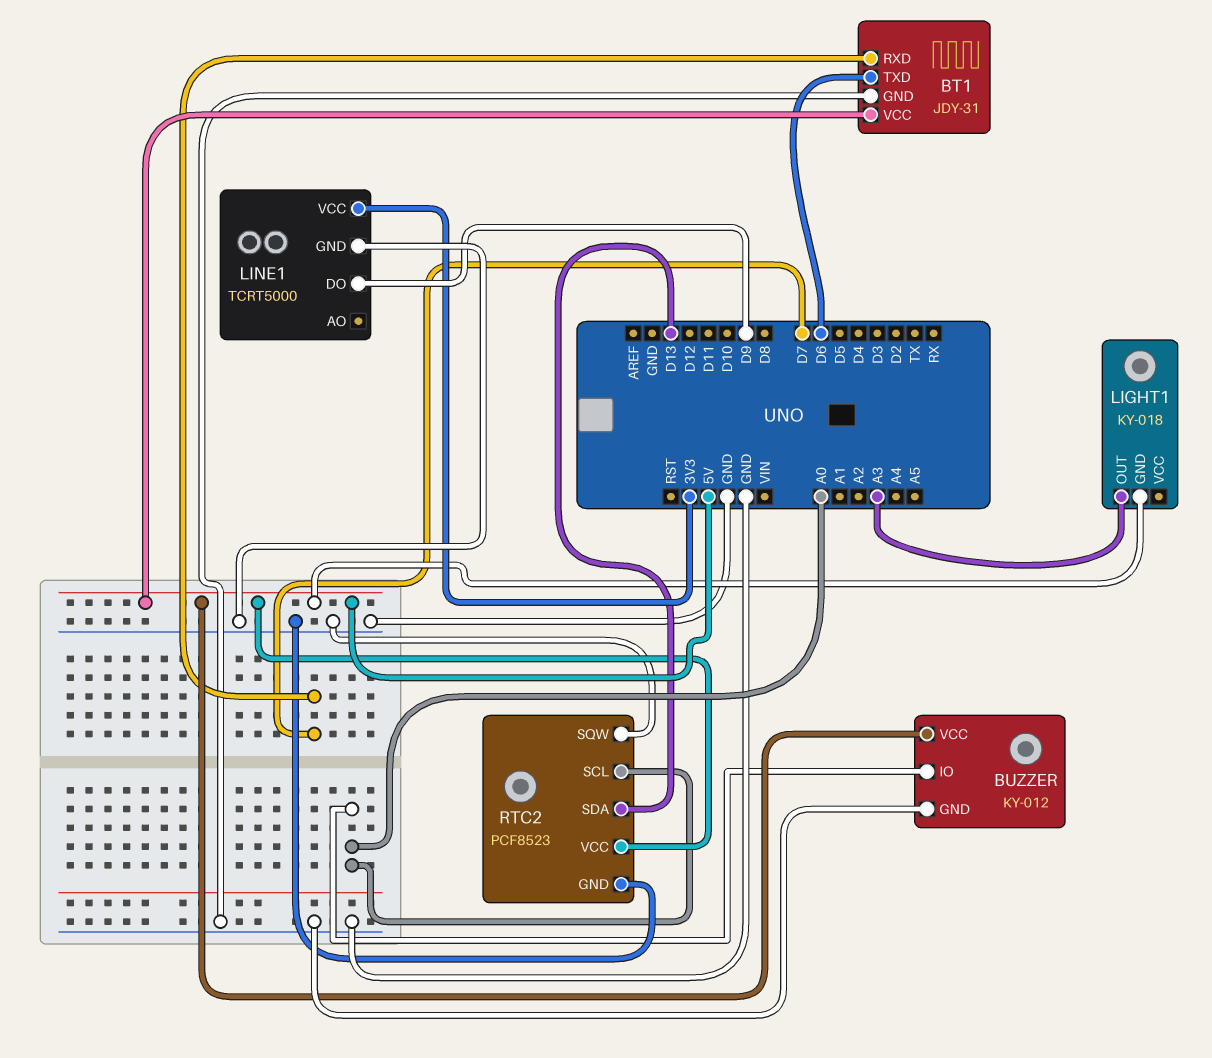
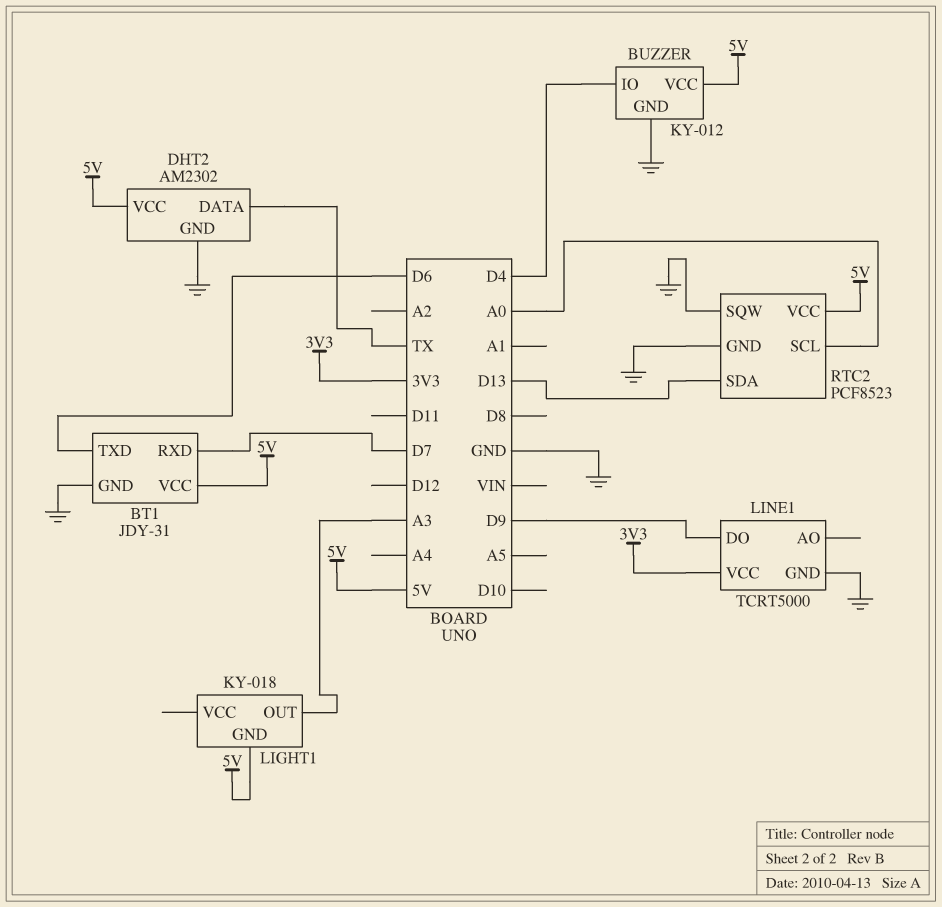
BUZZER pin IO: A0 -> D4
DHT2: none -> AM2302
DHT2 pin DATA: none -> TX
DHT2 pin GND: none -> GND
DHT2 pin VCC: none -> 5V

